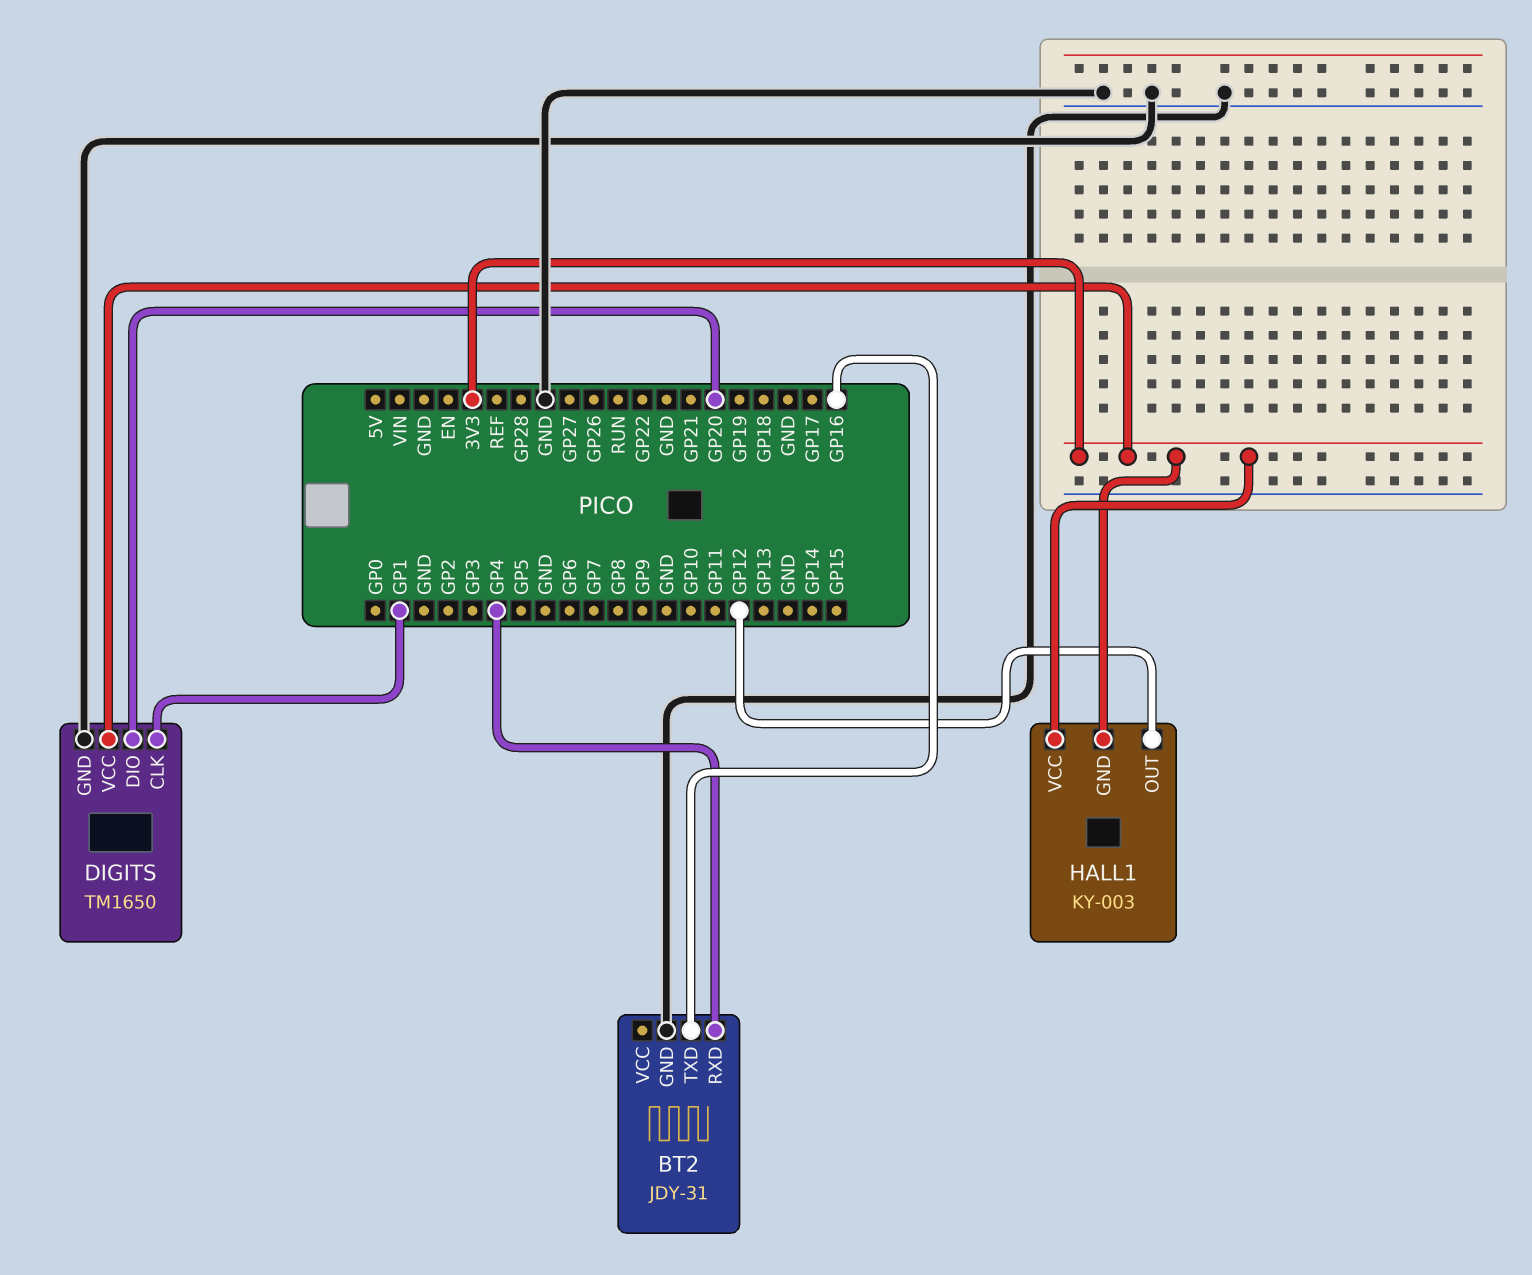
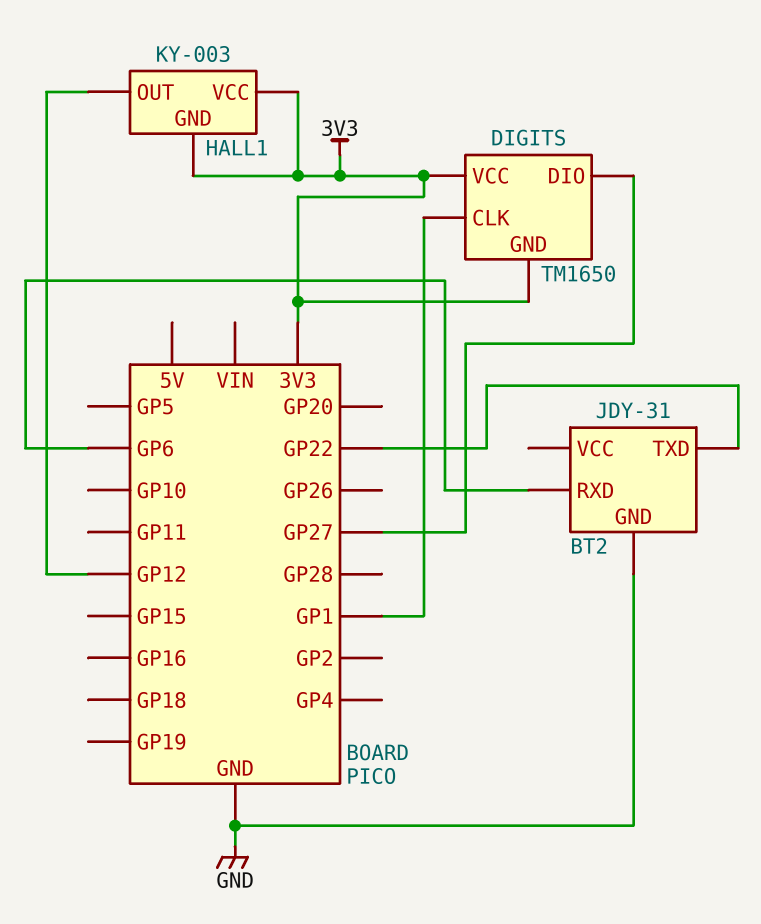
BT2 pin RXD: GP4 -> GP6
BT2 pin TXD: GP16 -> GP22
DIGITS pin DIO: GP20 -> GP27
DIGITS pin GND: GND -> 3V3

